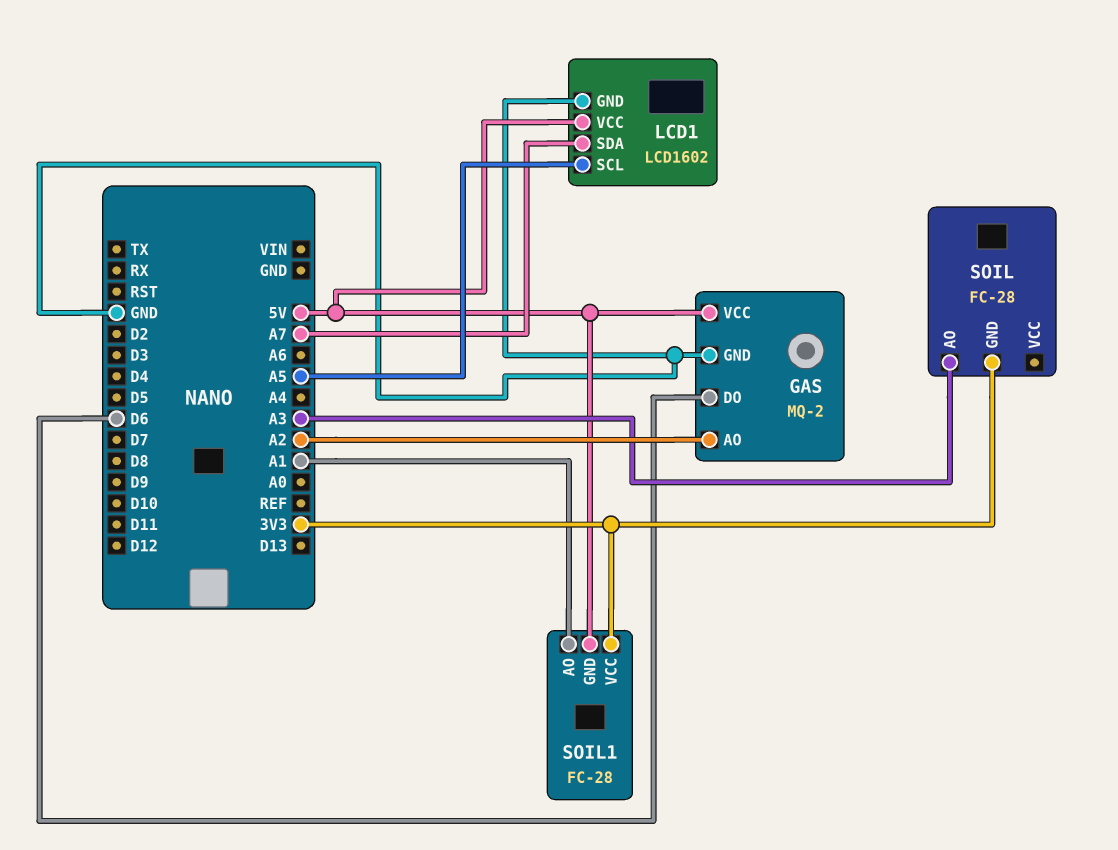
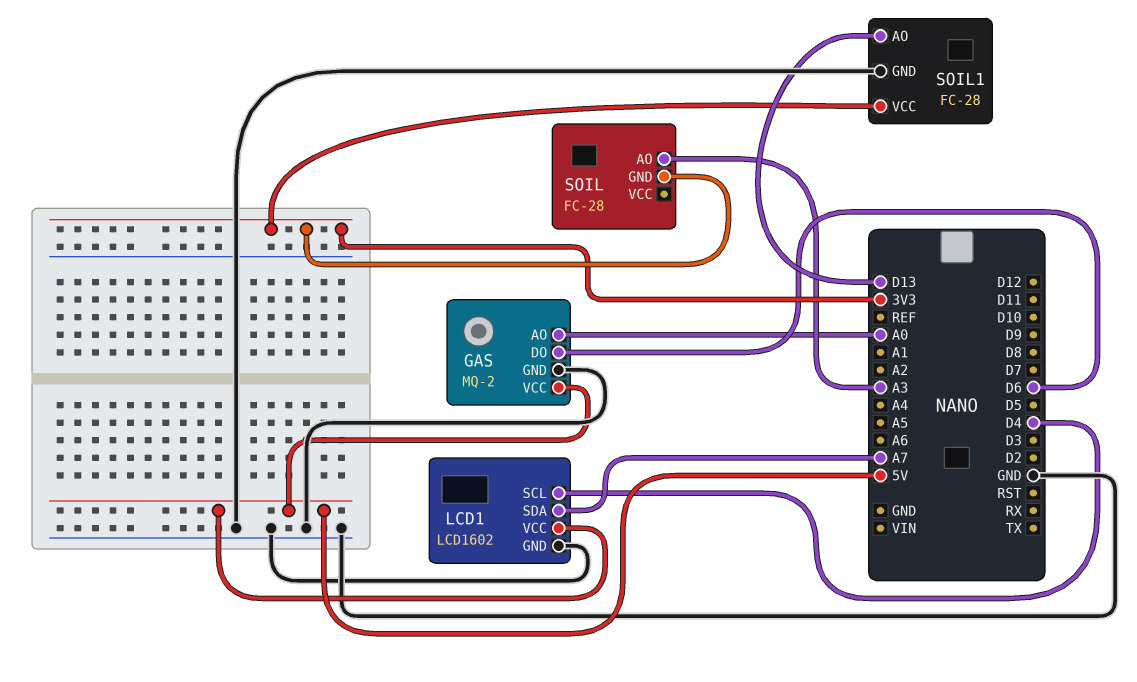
GAS pin AO: A2 -> A0
LCD1 pin SCL: A5 -> D4
SOIL1 pin AO: A1 -> D13
SOIL1 pin GND: 5V -> GND

